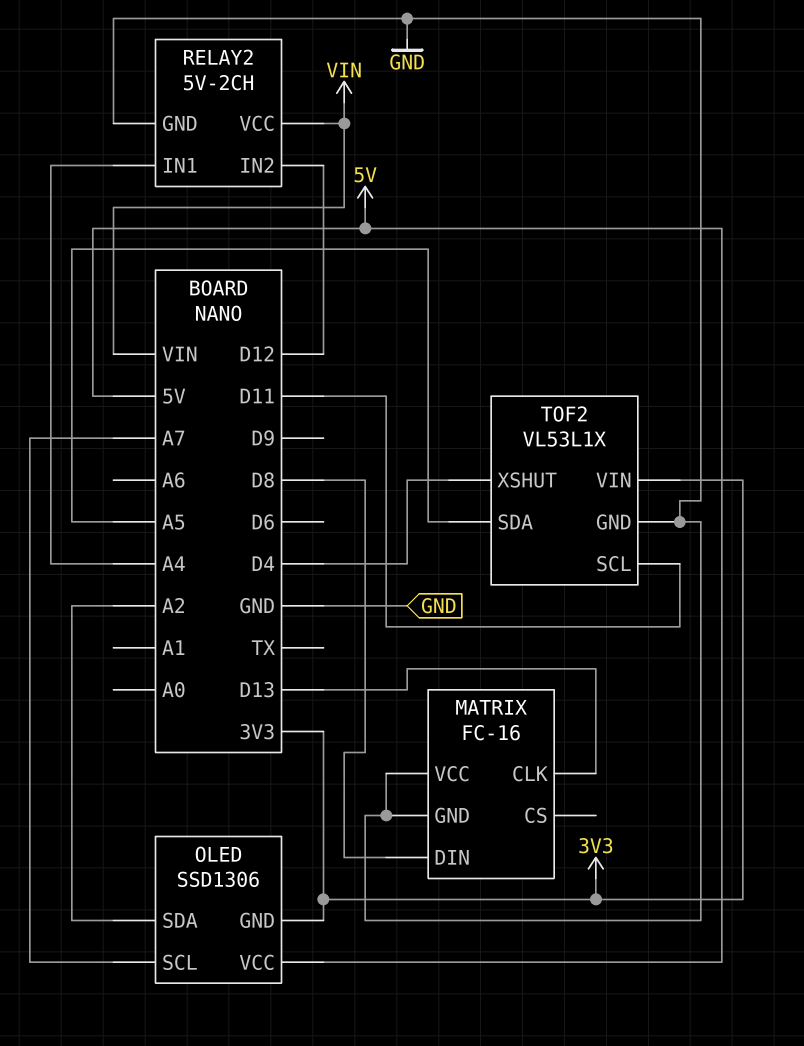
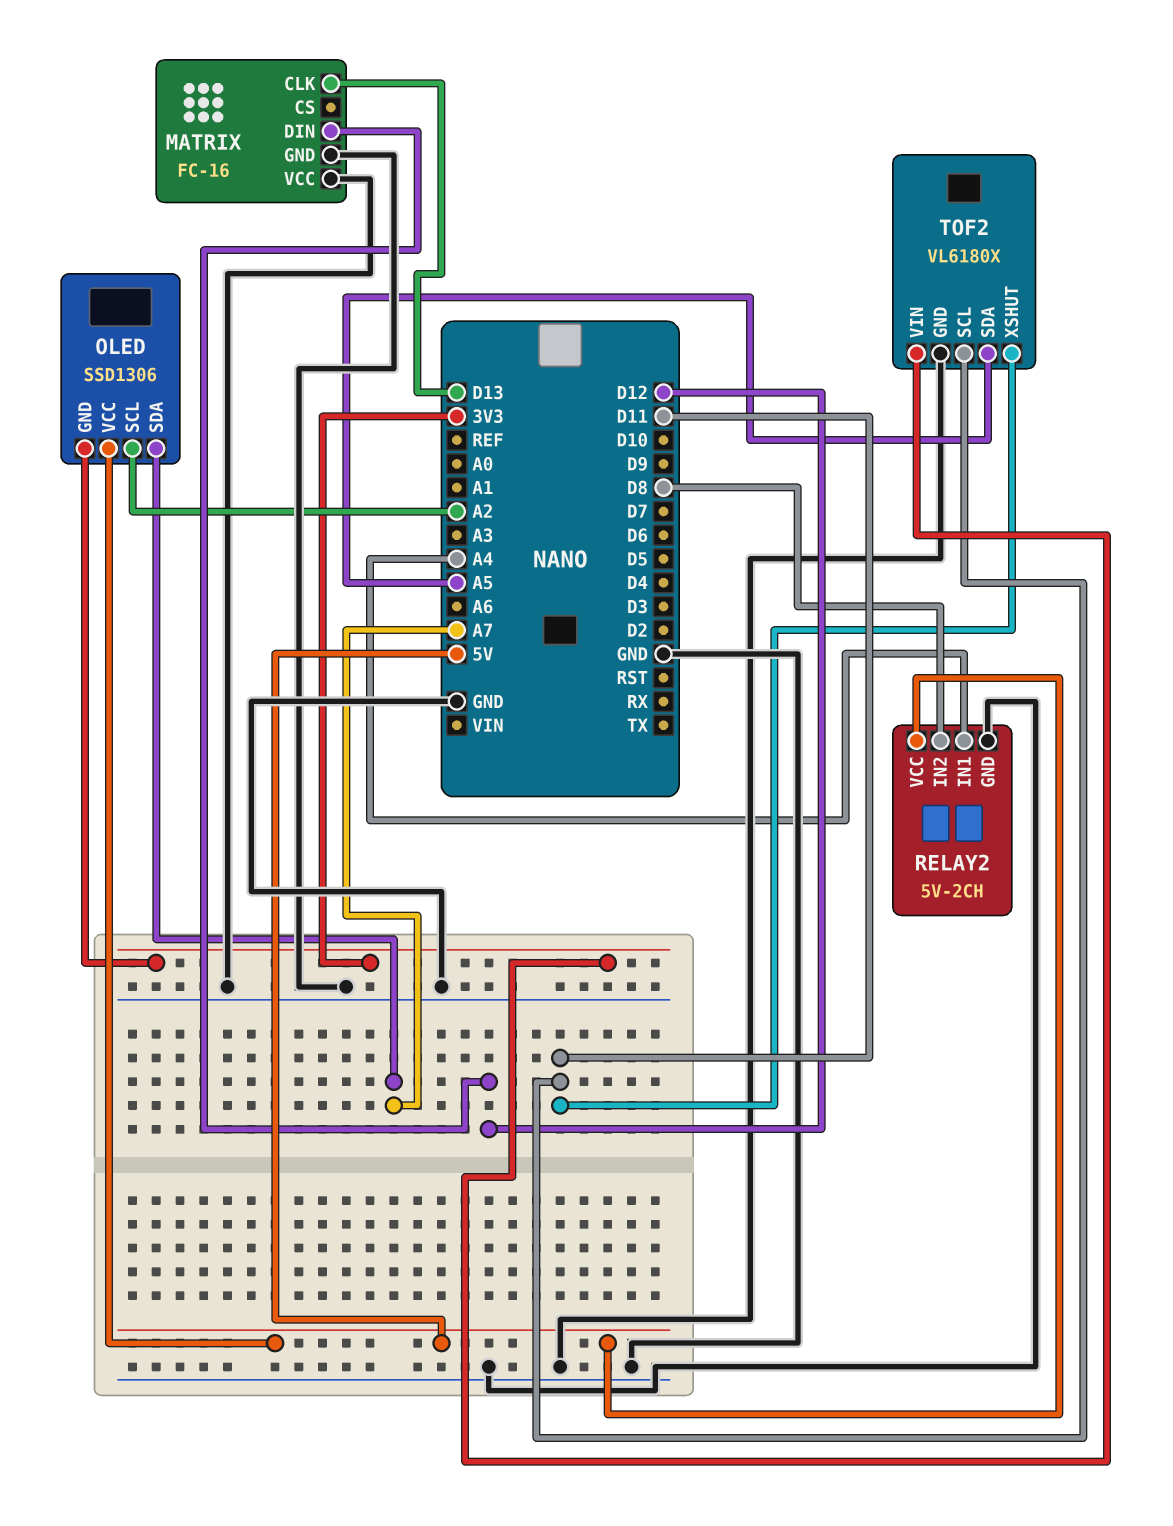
MATRIX pin DIN: D8 -> D12
OLED pin SCL: A7 -> A2
OLED pin SDA: A2 -> A7
RELAY2 pin IN2: D12 -> D8
RELAY2 pin VCC: VIN -> 5V
TOF2: VL53L1X -> VL6180X
TOF2 pin XSHUT: D4 -> D11

